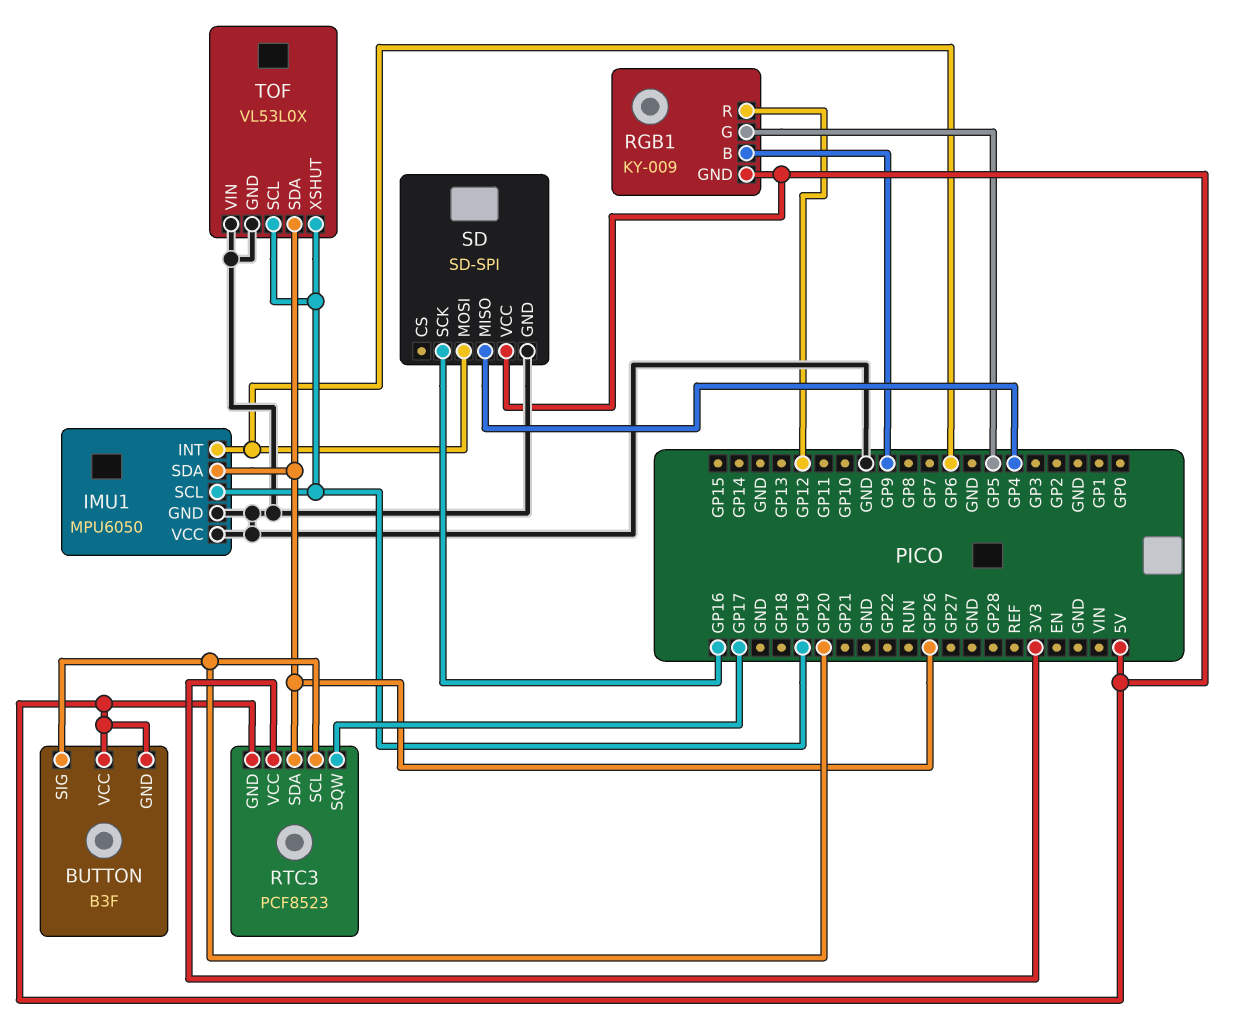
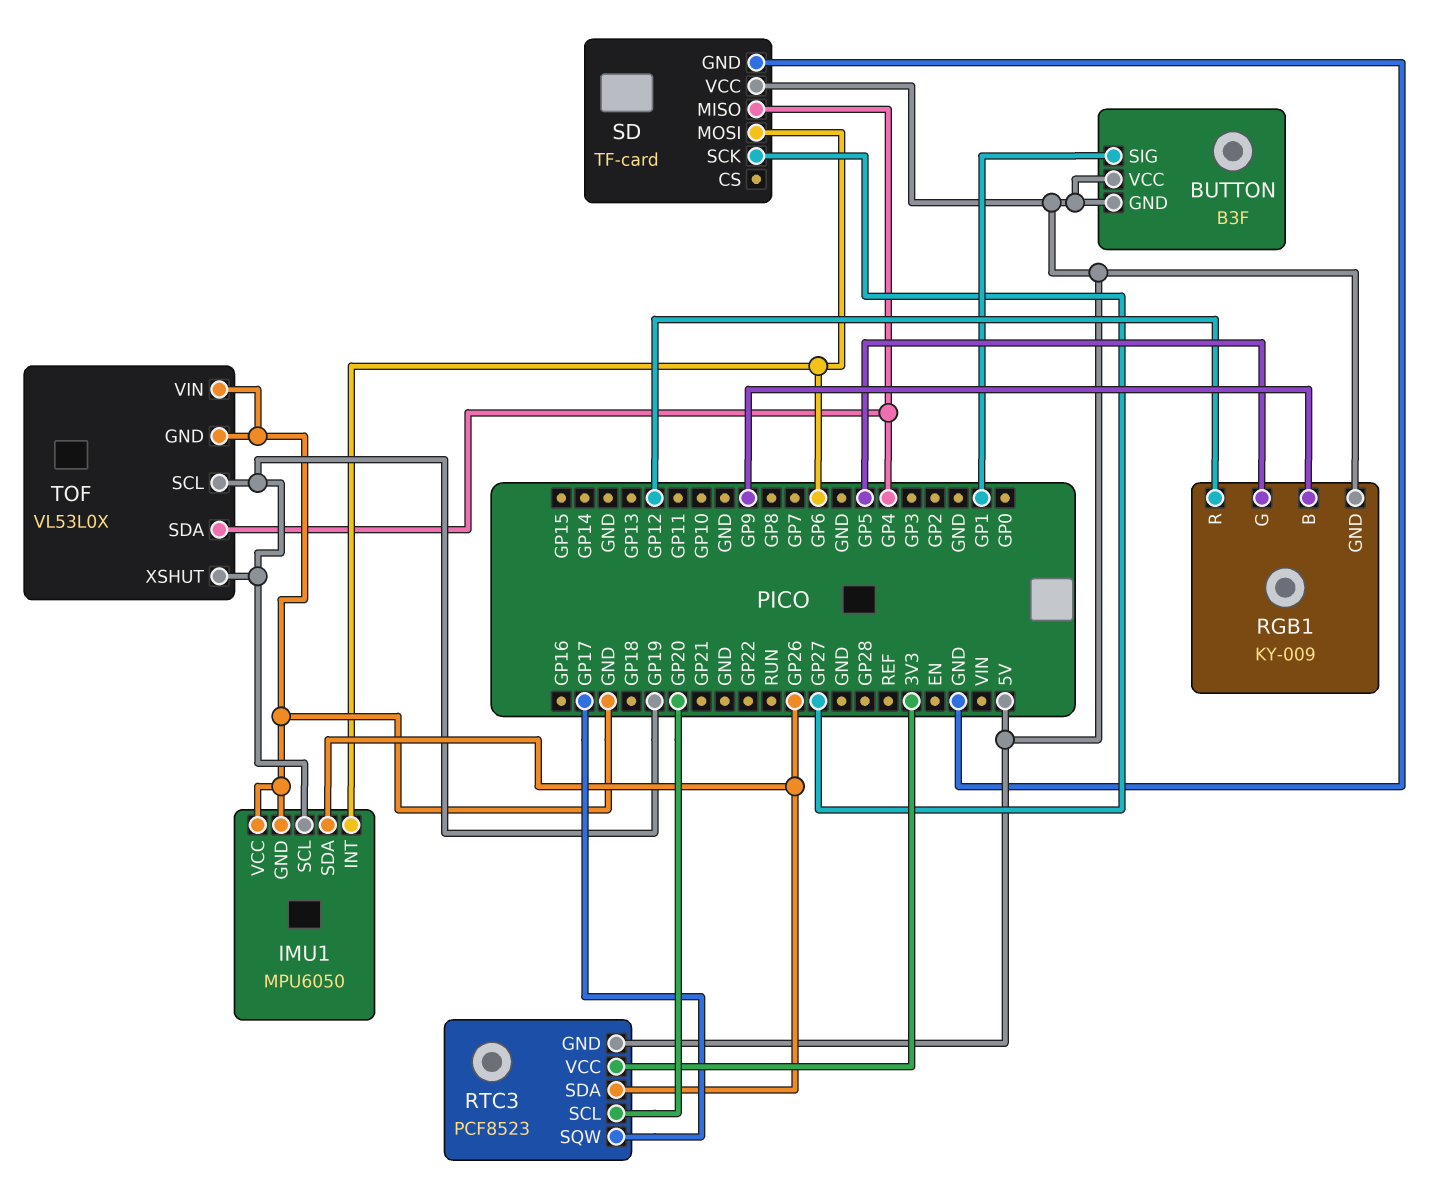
BUTTON pin SIG: GP20 -> GP1
SD: SD-SPI -> TF-card
SD pin SCK: GP16 -> GP27
TOF pin SDA: GP26 -> GP4

